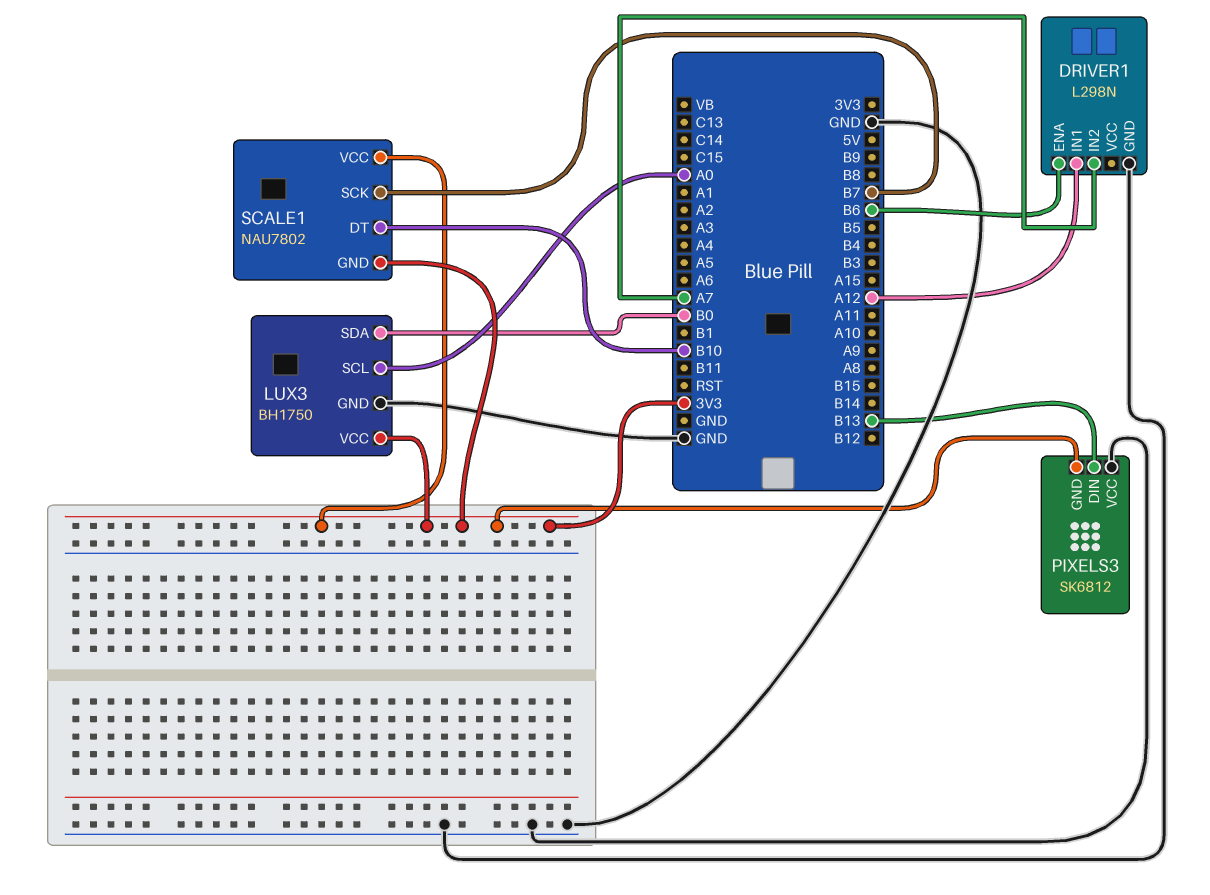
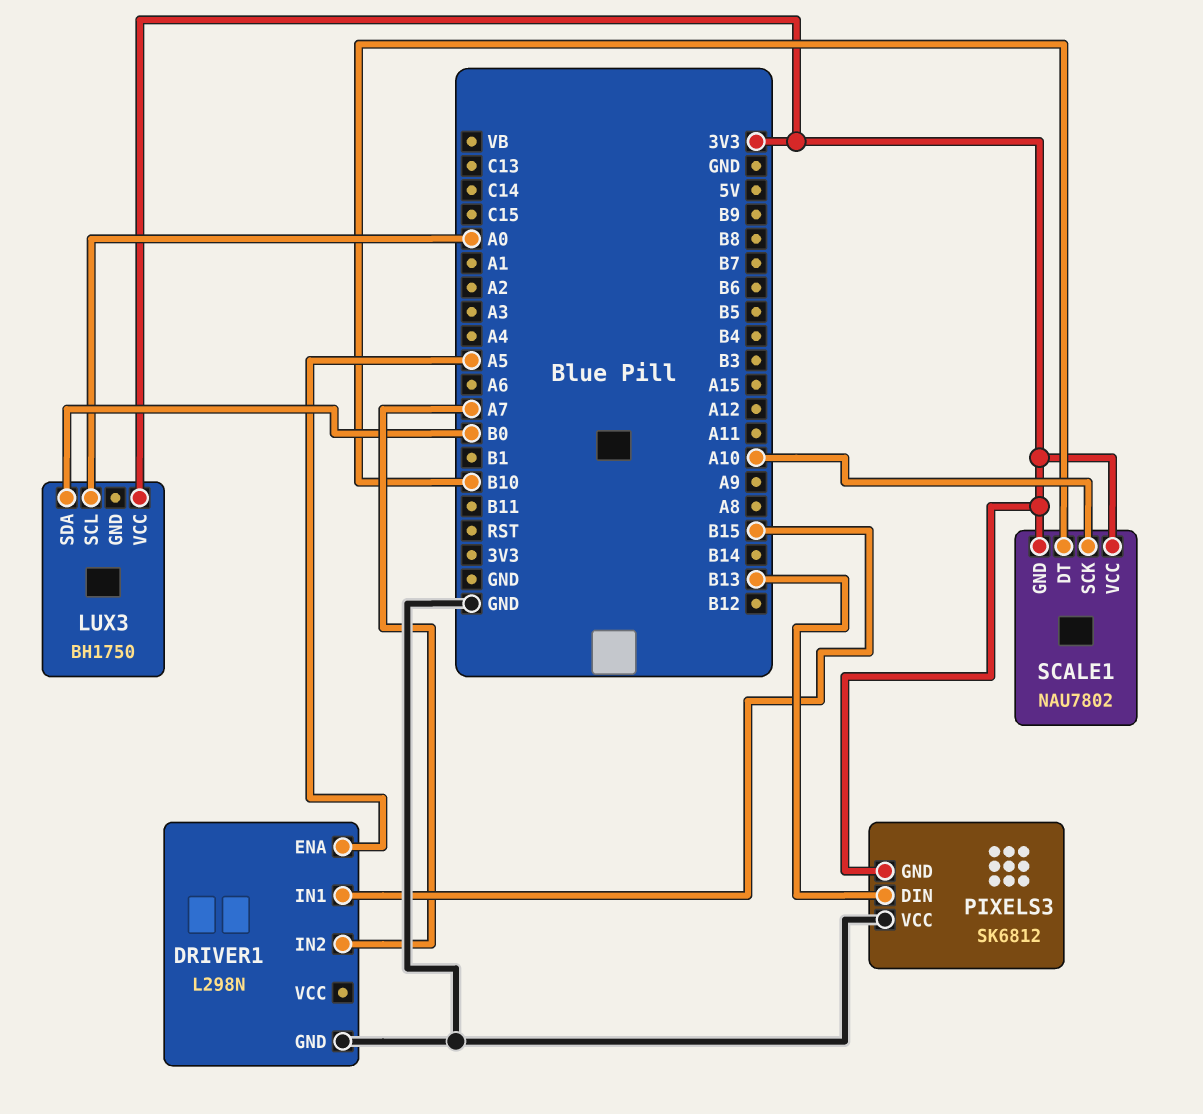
DRIVER1 pin ENA: B6 -> A5
DRIVER1 pin IN1: A12 -> B15
LUX3 pin GND: GND -> none
SCALE1 pin SCK: B7 -> A10

